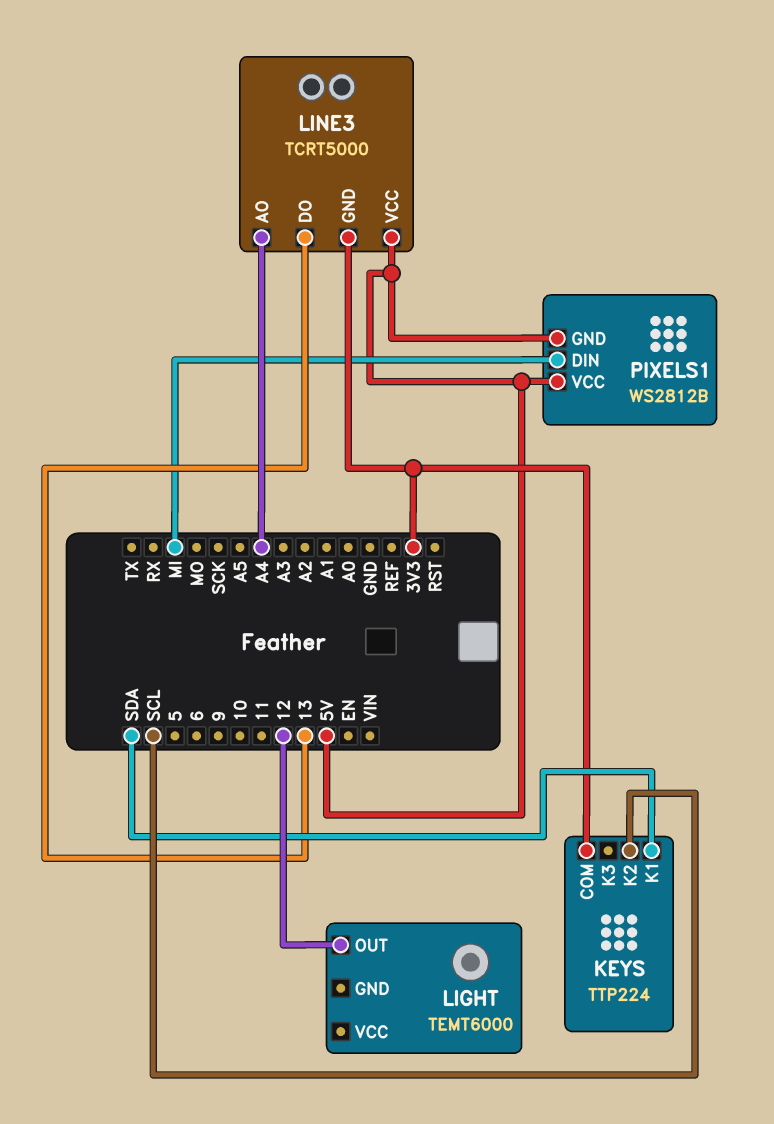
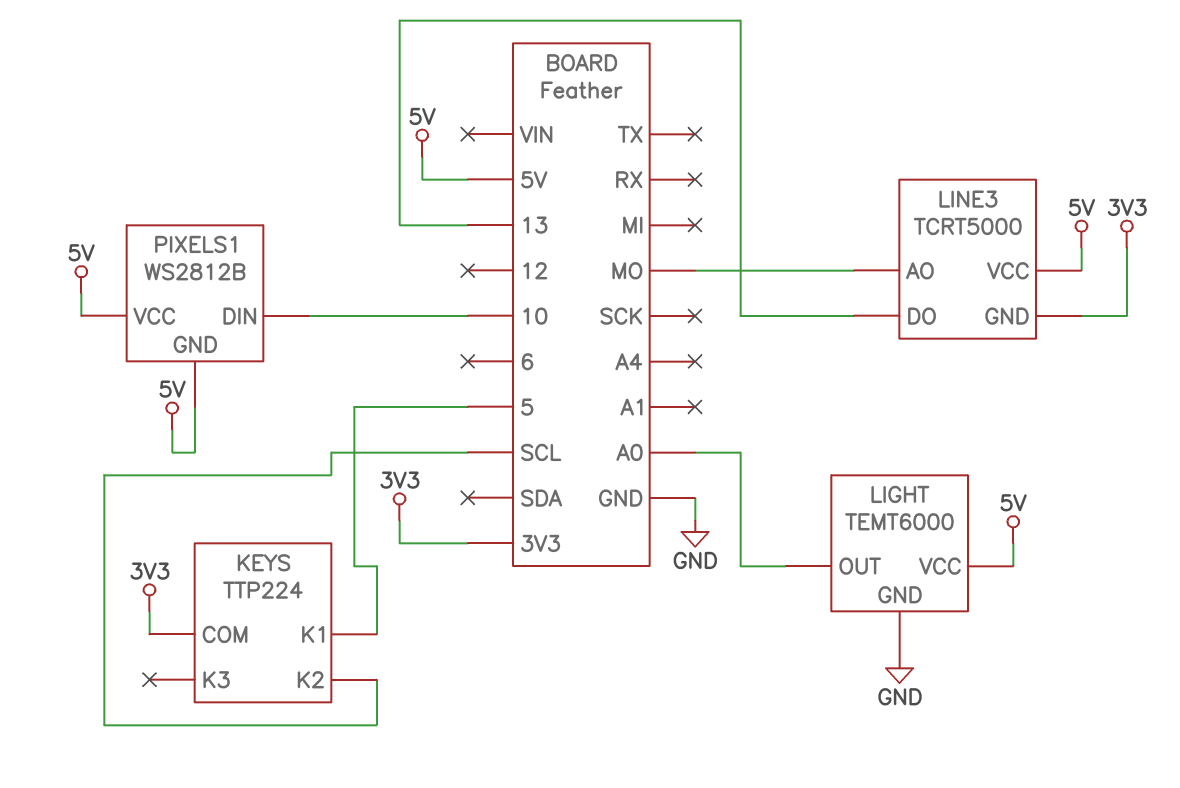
KEYS pin K1: SDA -> 5
LIGHT pin GND: none -> GND
LIGHT pin OUT: 12 -> A0
LIGHT pin VCC: none -> 5V
LINE3 pin AO: A4 -> MO
PIXELS1 pin DIN: MI -> 10

